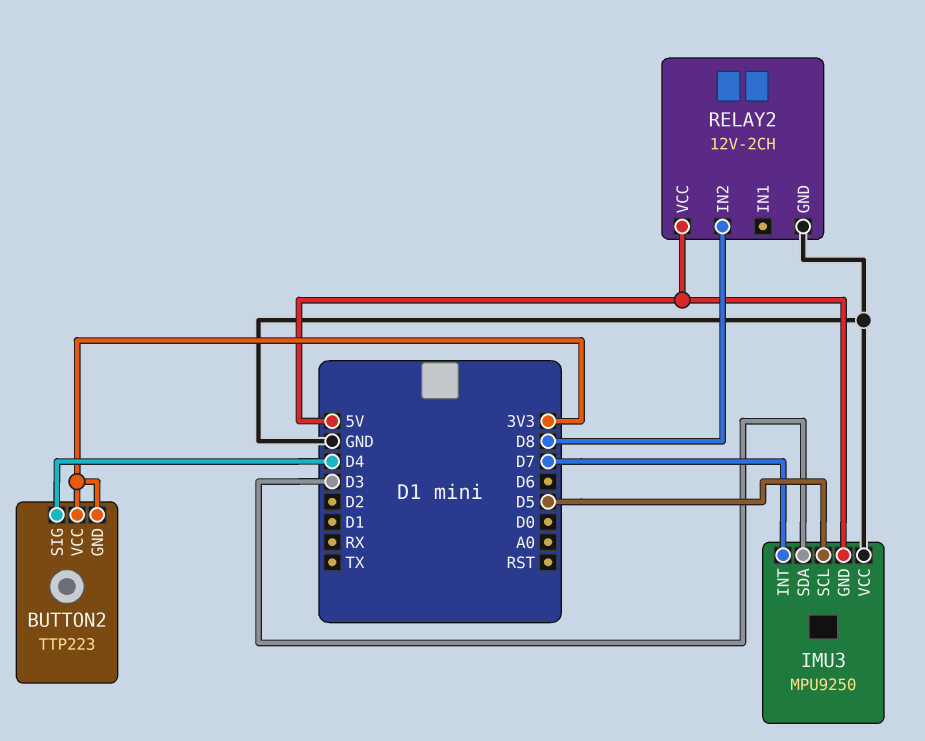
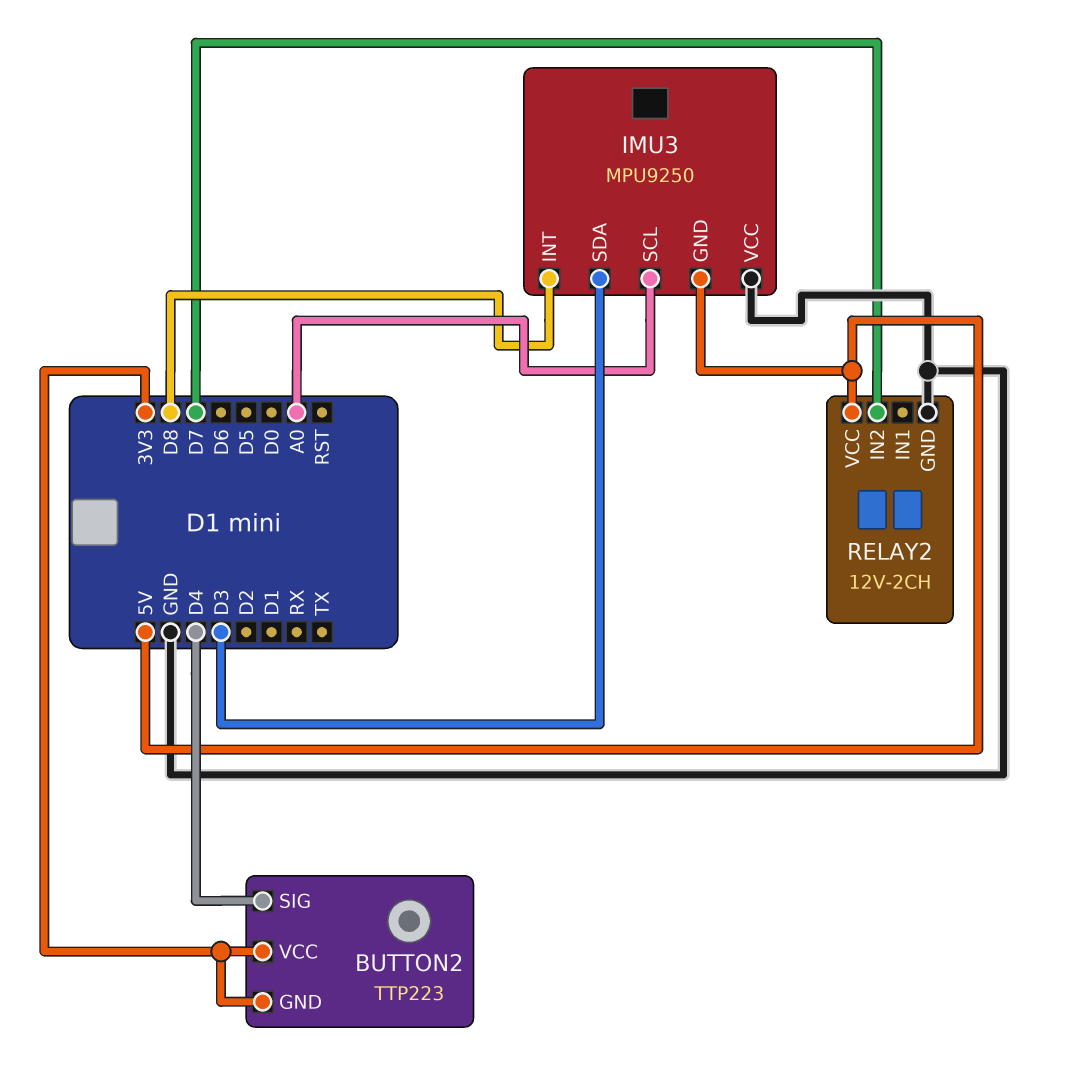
IMU3 pin INT: D7 -> D8
IMU3 pin SCL: D5 -> A0
RELAY2 pin IN2: D8 -> D7

